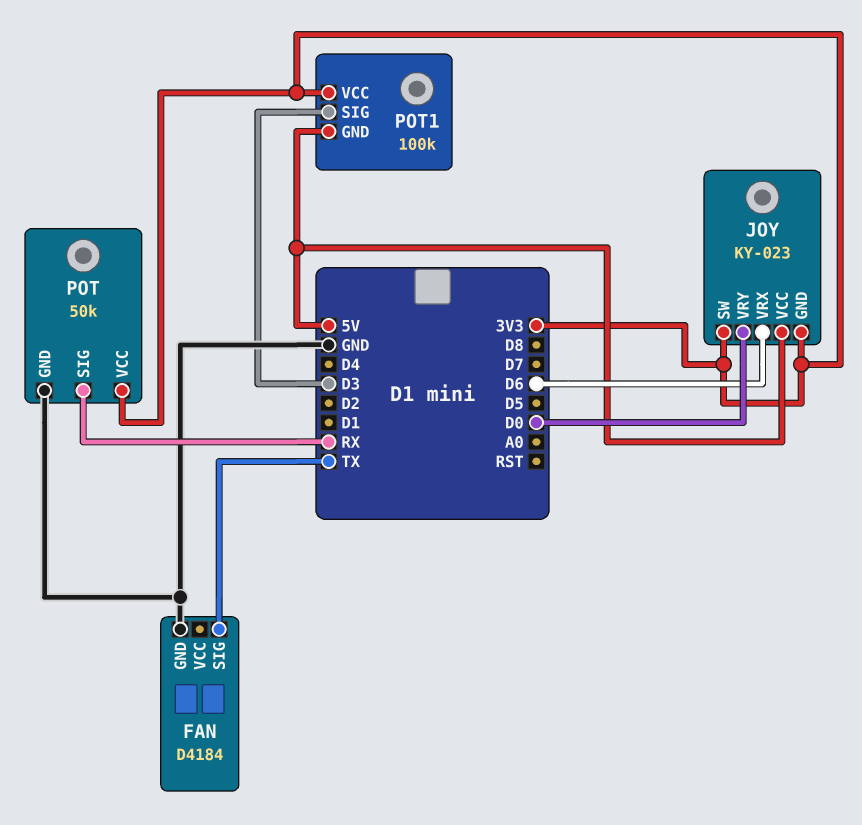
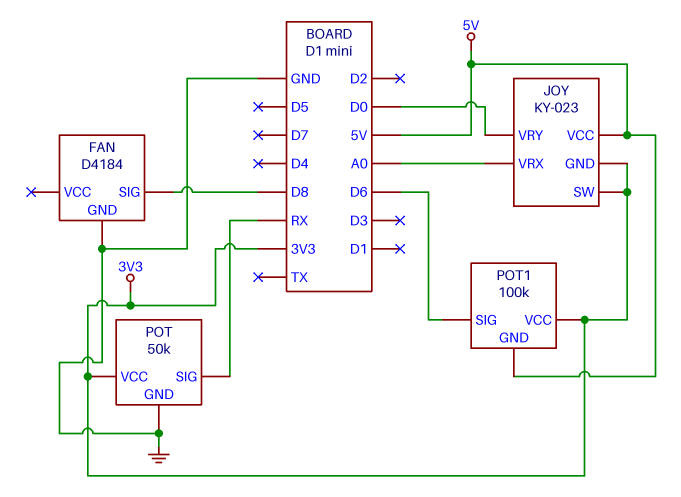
FAN pin SIG: TX -> D8
JOY pin VRX: D6 -> A0
POT1 pin SIG: D3 -> D6

